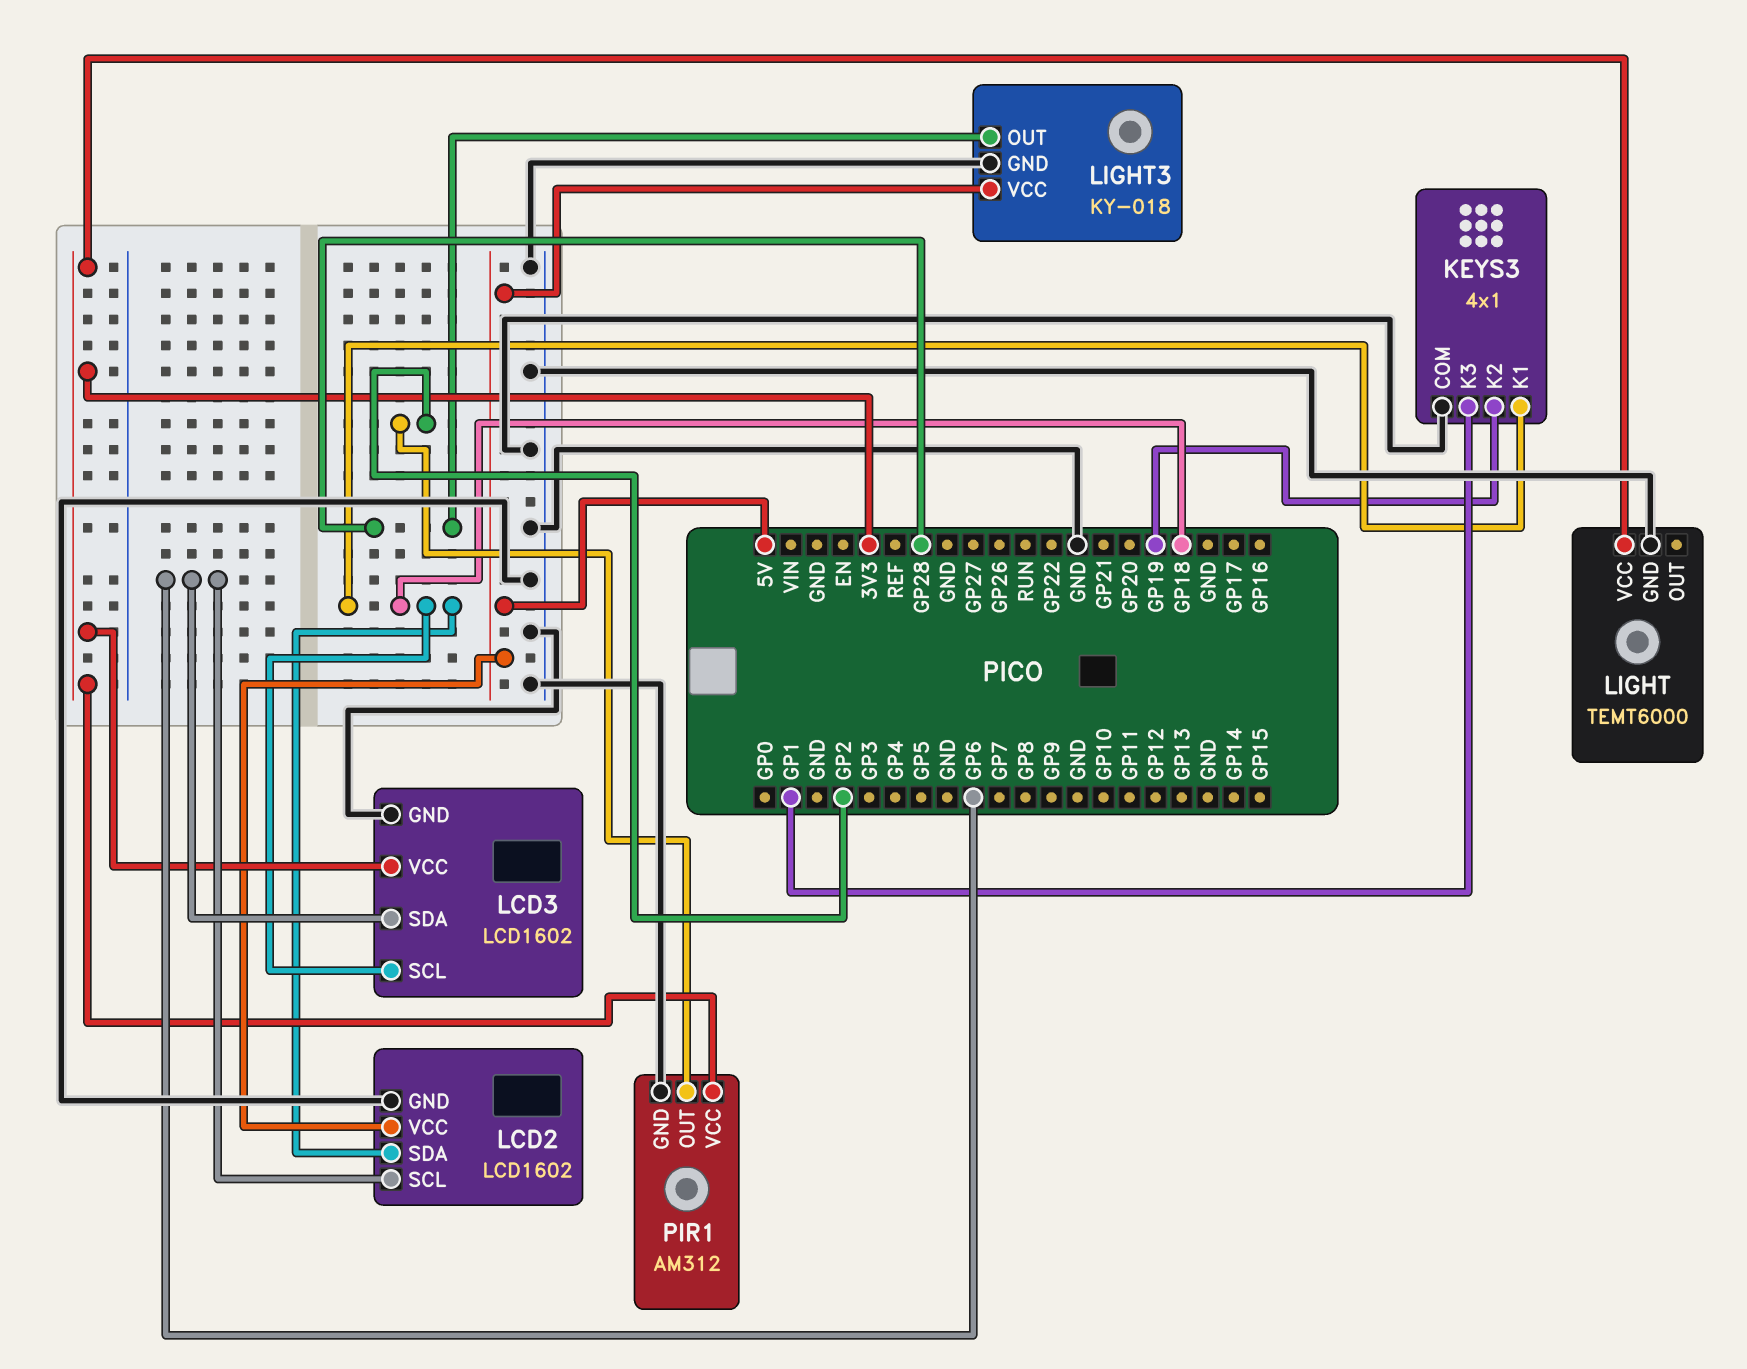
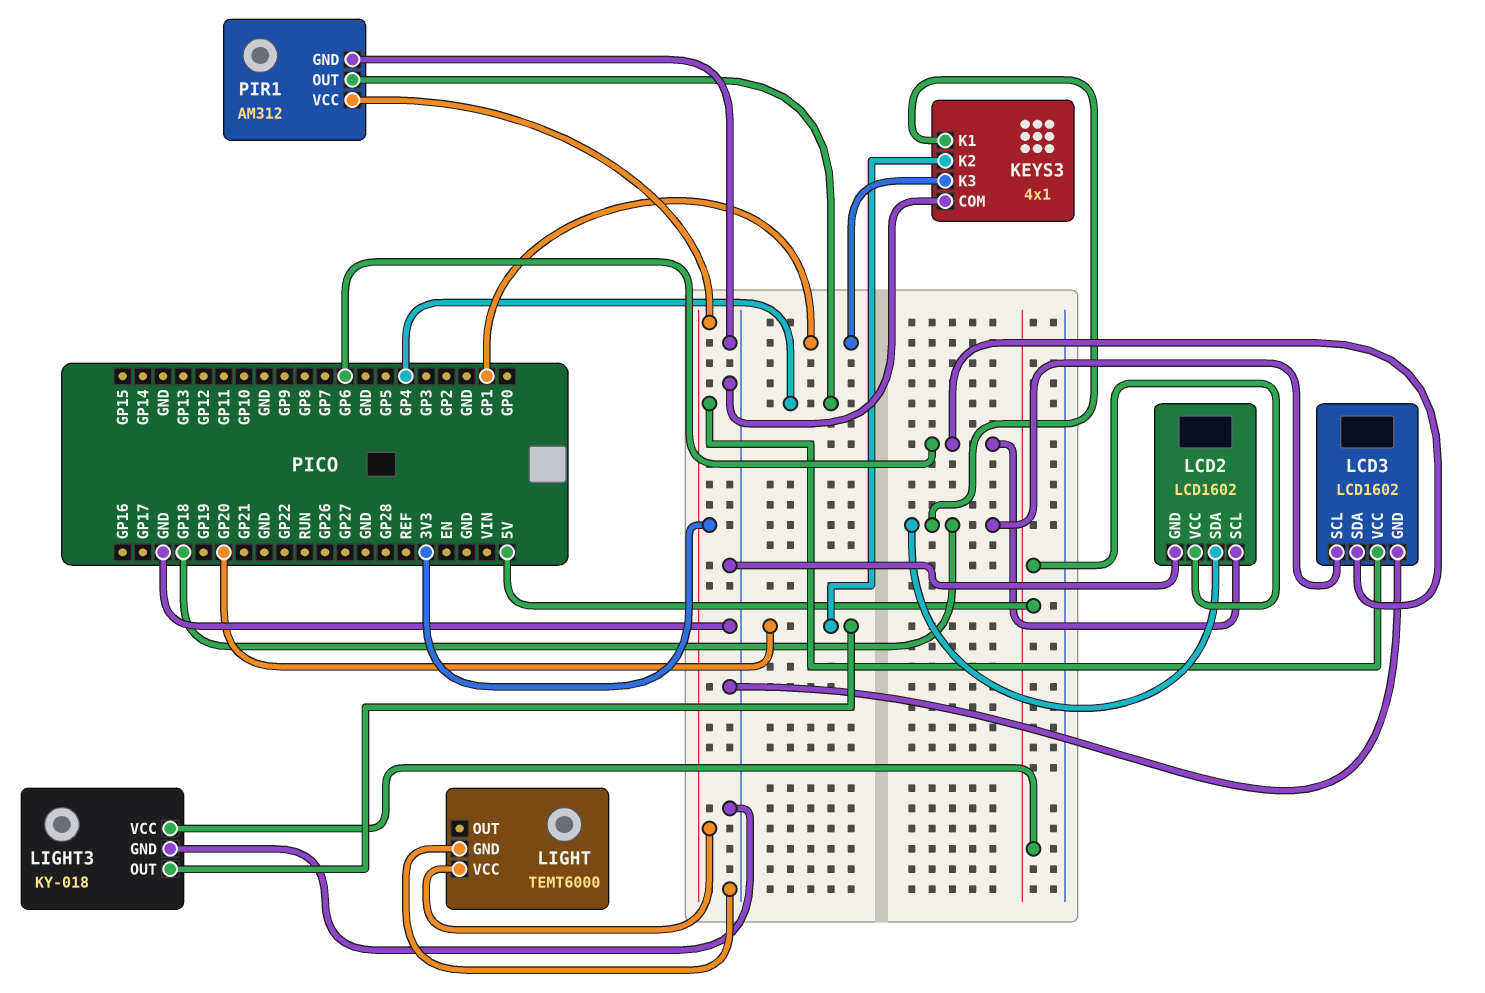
KEYS3 pin K2: GP19 -> GP20
LIGHT3 pin OUT: GP28 -> GP20
PIR1 pin OUT: GP2 -> GP4

